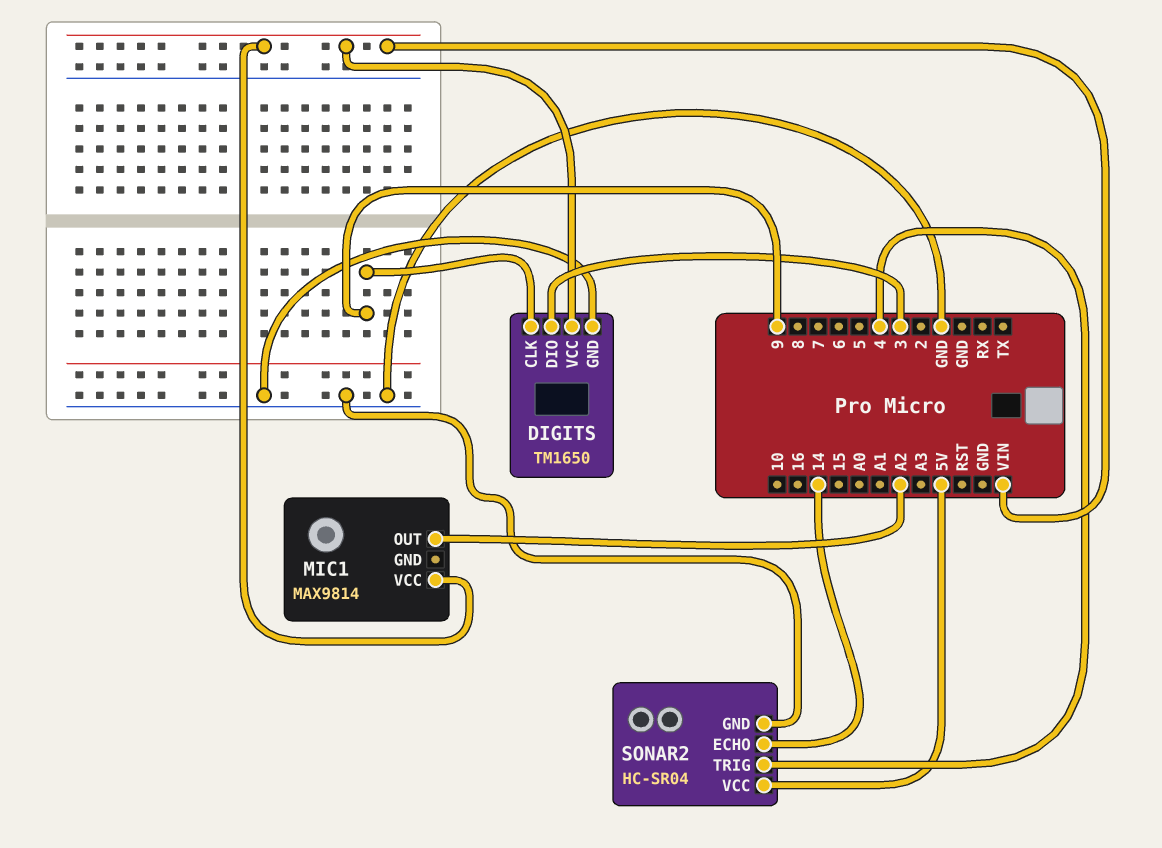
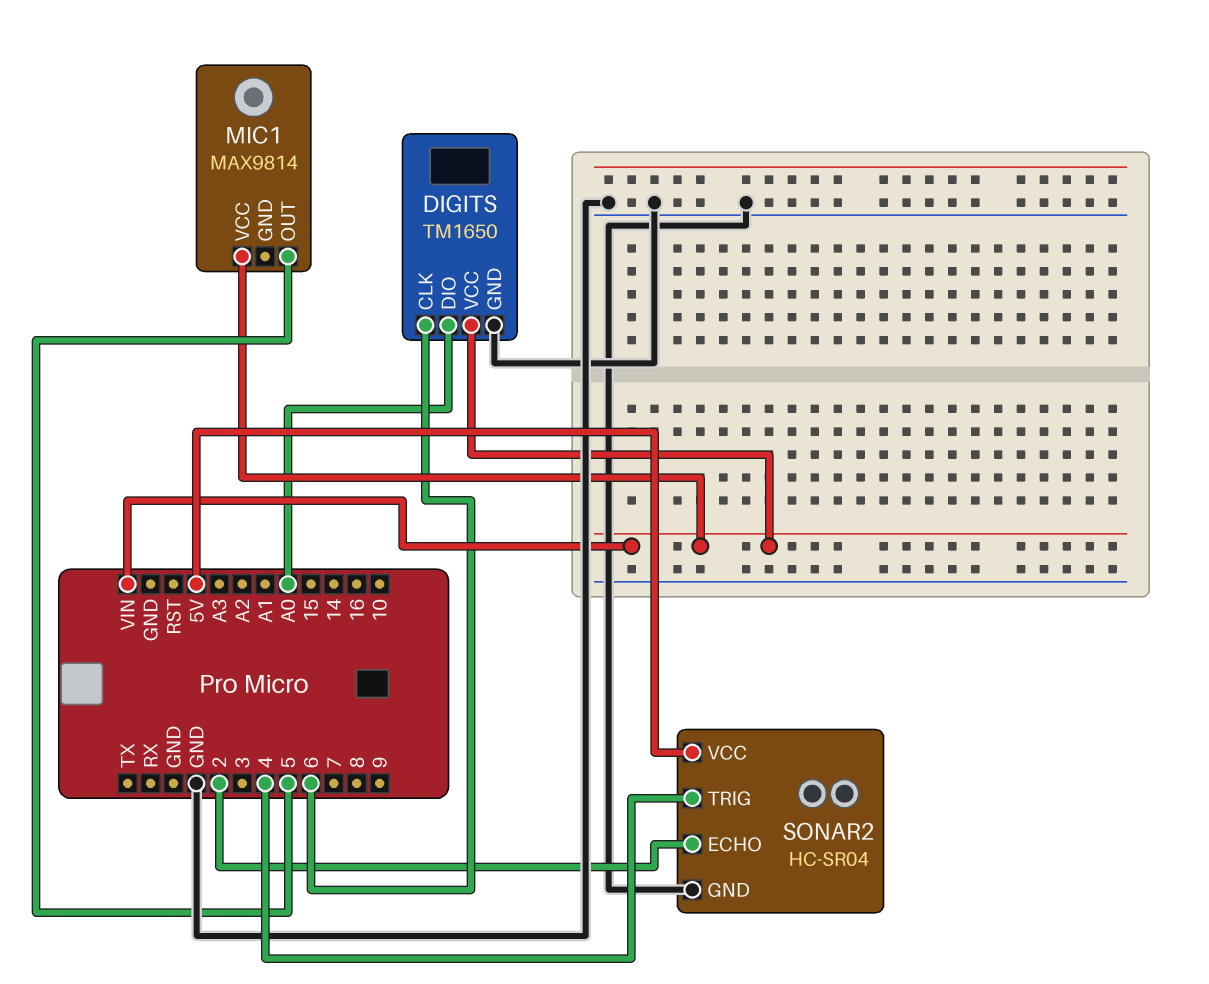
DIGITS pin CLK: 9 -> 6
DIGITS pin DIO: 3 -> A0
MIC1 pin OUT: A2 -> 5
SONAR2 pin ECHO: 14 -> 2

